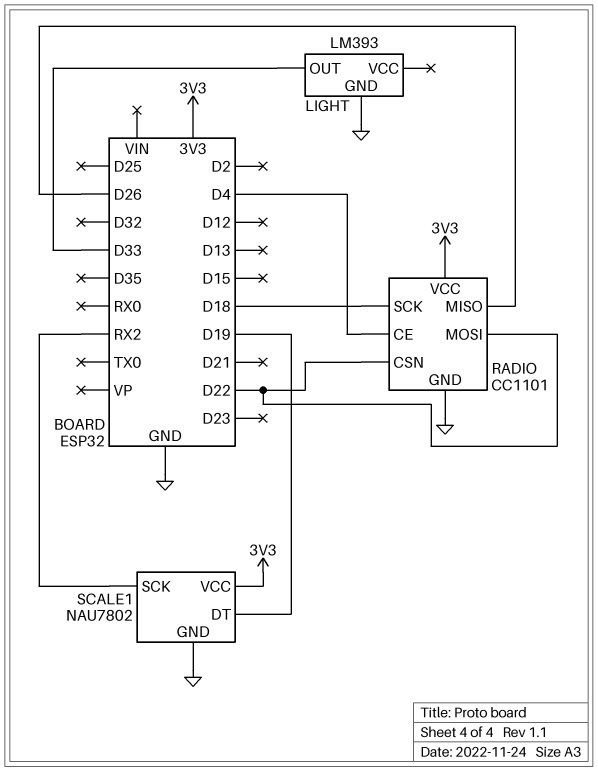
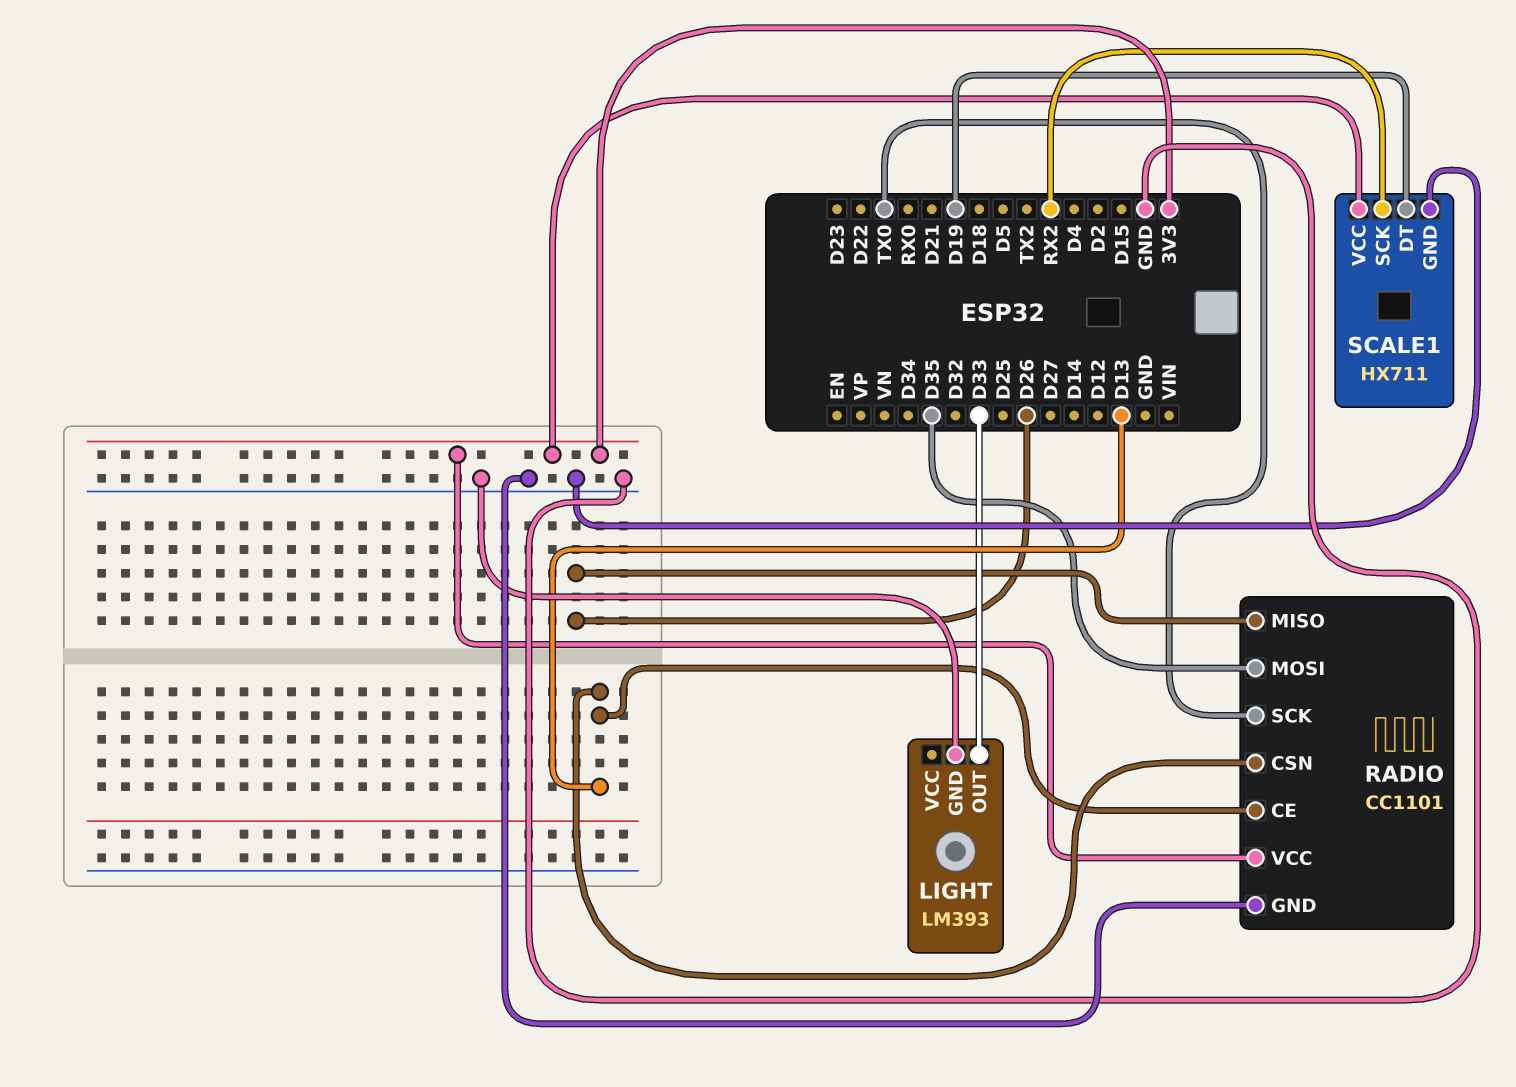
RADIO pin CE: D4 -> D13
RADIO pin CSN: D22 -> D13
RADIO pin MOSI: D22 -> D35
RADIO pin SCK: D18 -> TX0
SCALE1: NAU7802 -> HX711

